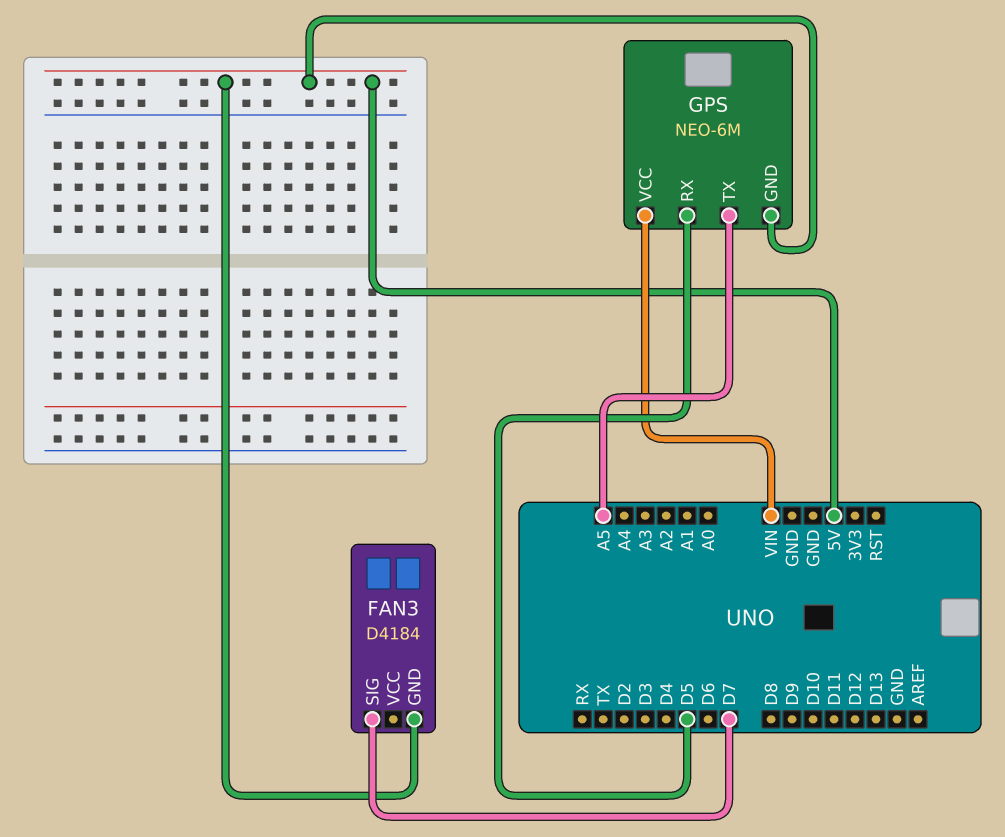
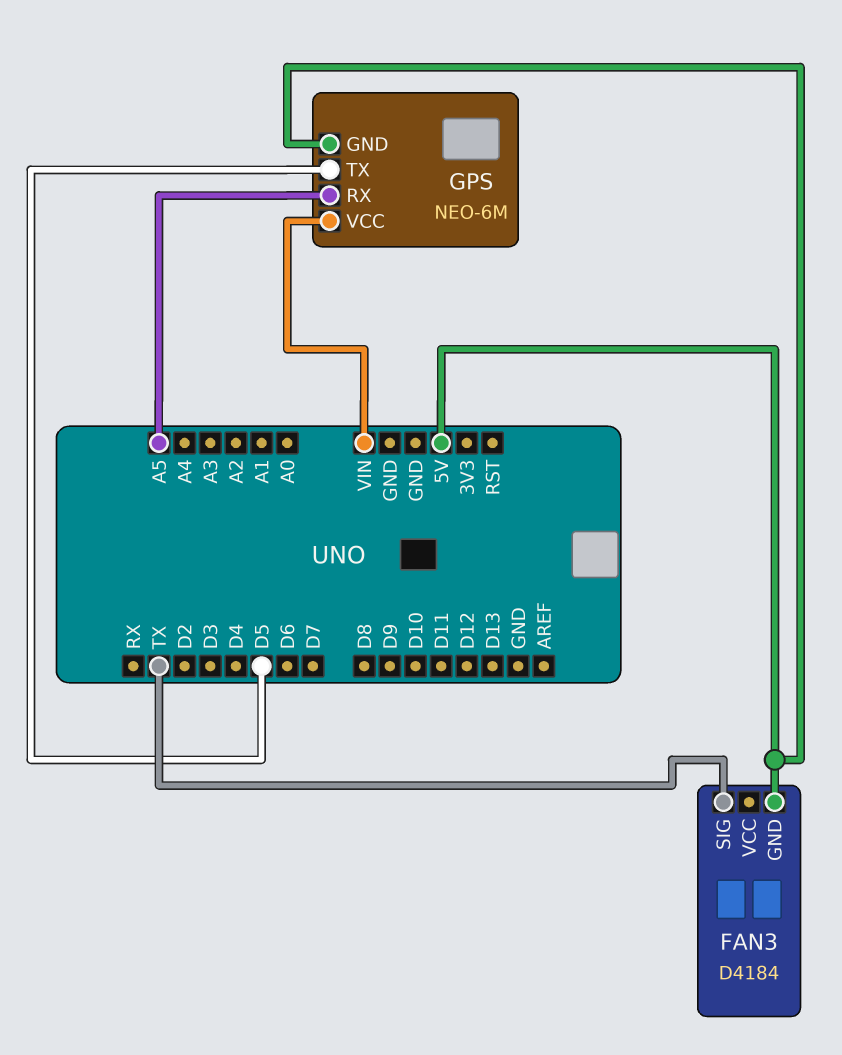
FAN3 pin SIG: D7 -> TX
GPS pin RX: D5 -> A5
GPS pin TX: A5 -> D5

